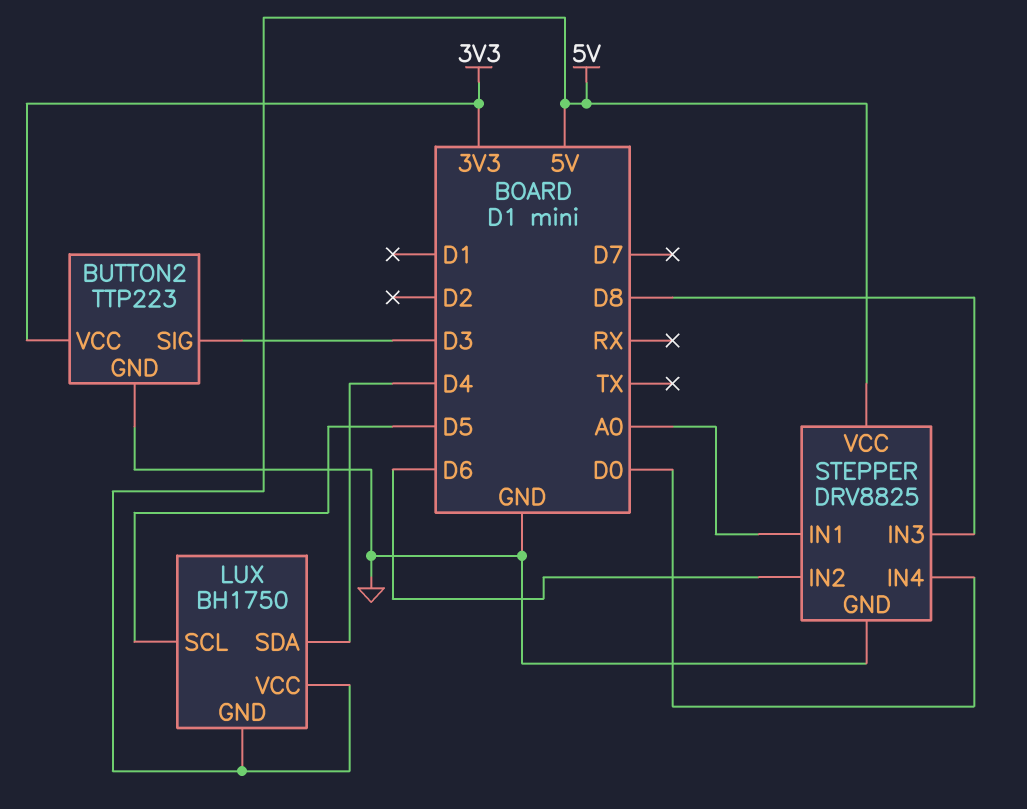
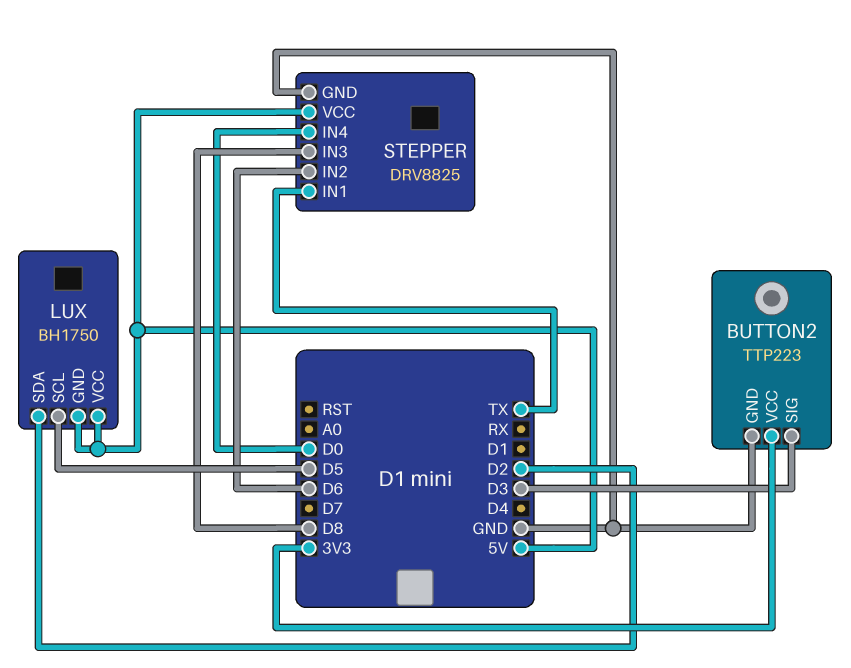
LUX pin SDA: D4 -> D2
STEPPER pin IN1: A0 -> TX

